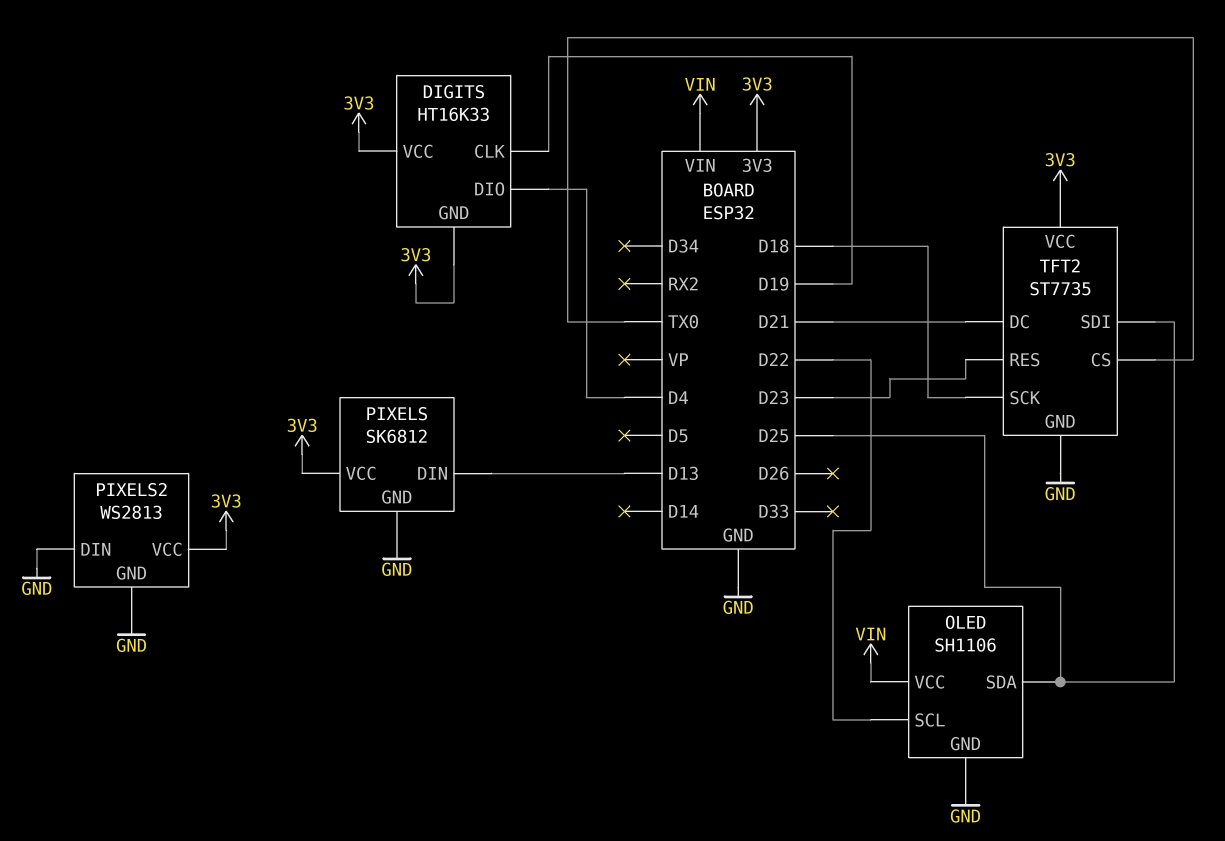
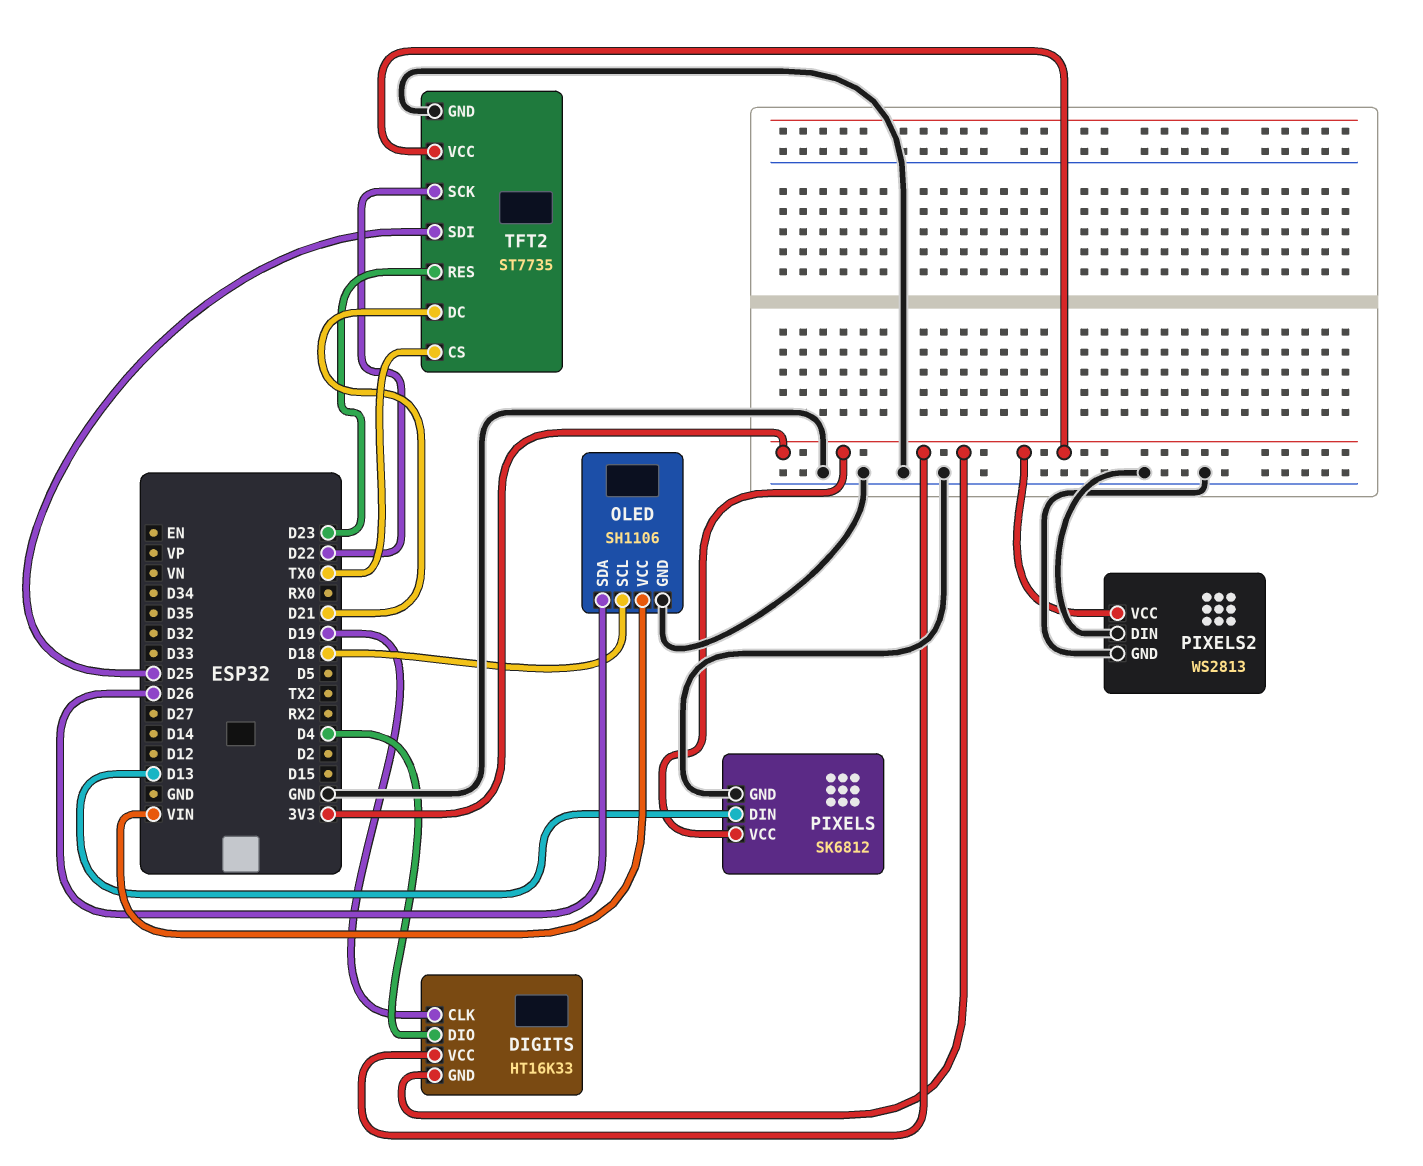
OLED pin SCL: D22 -> D18
OLED pin SDA: D25 -> D26
TFT2 pin SCK: D18 -> D22

